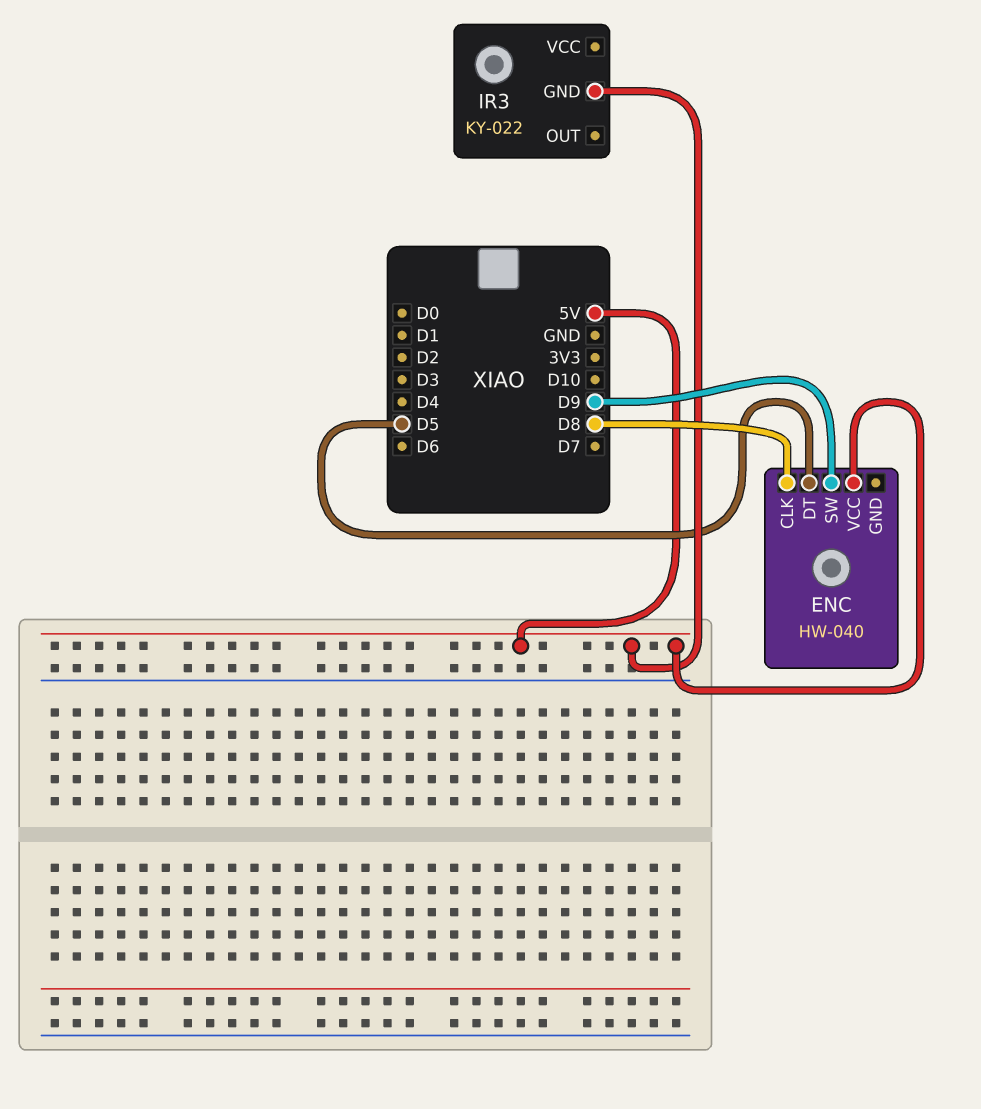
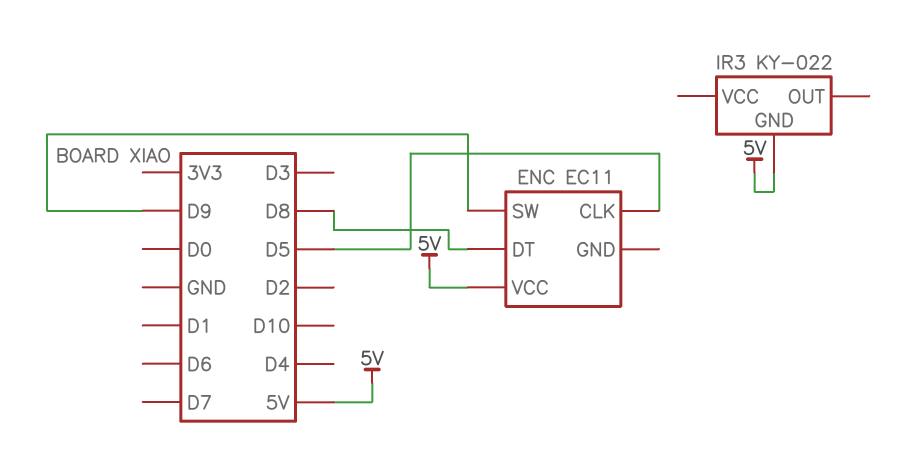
ENC: HW-040 -> EC11
ENC pin CLK: D8 -> D5
ENC pin DT: D5 -> D8

